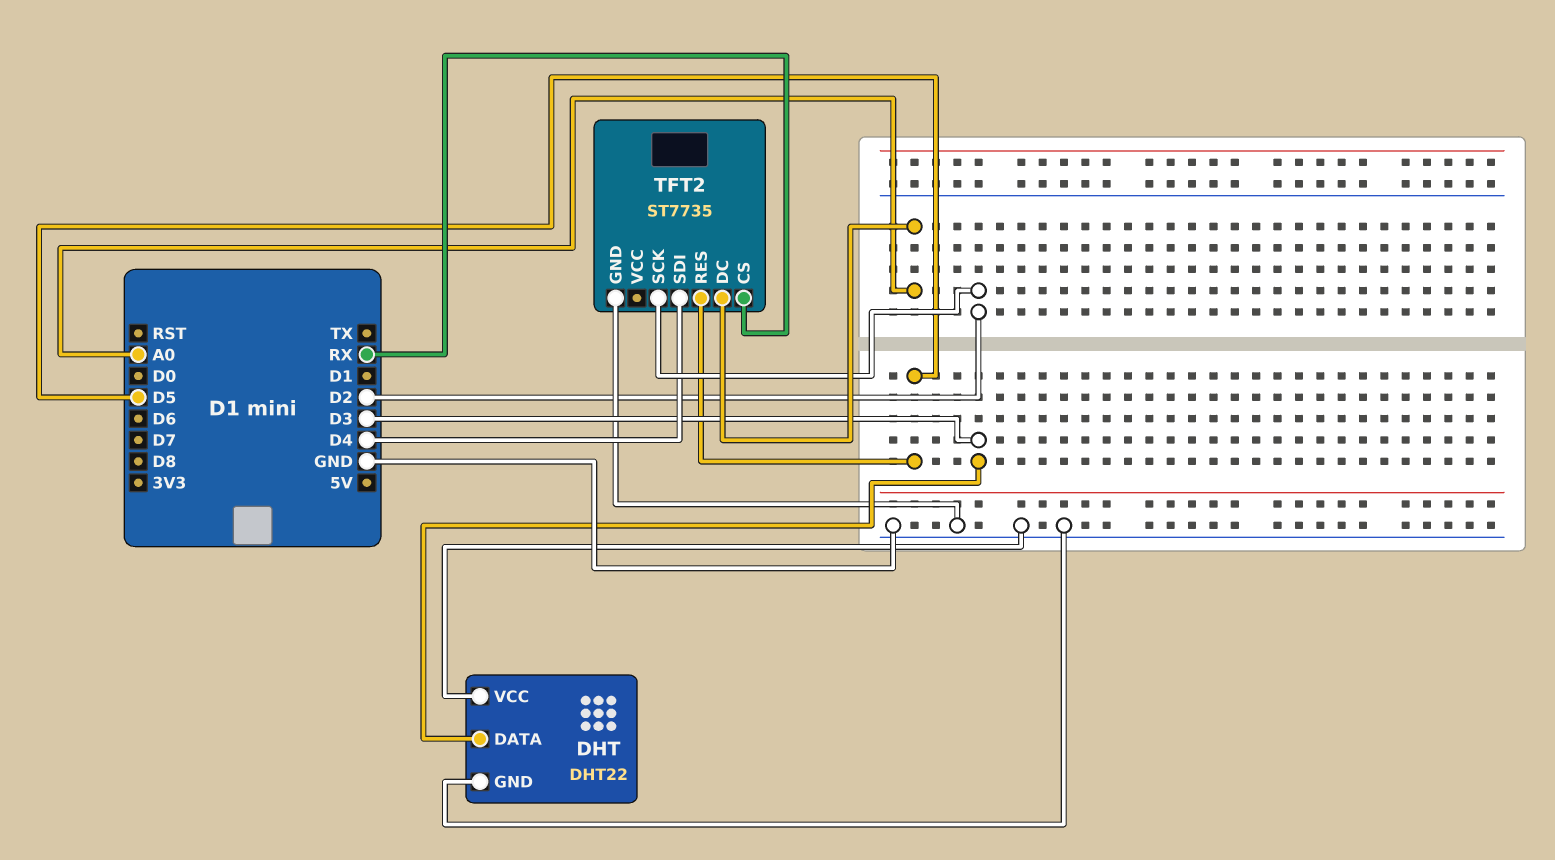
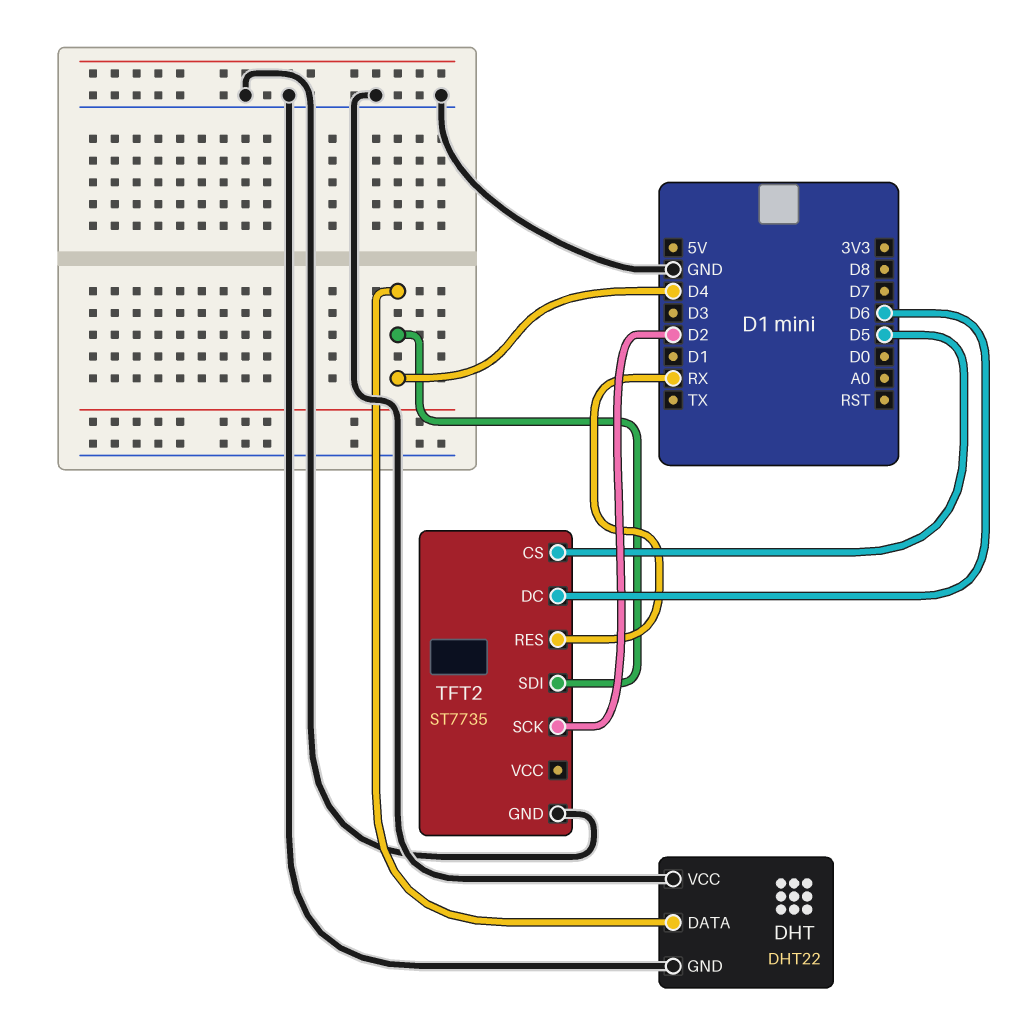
DHT pin DATA: D3 -> D4
TFT2 pin CS: RX -> D5
TFT2 pin DC: A0 -> D6
TFT2 pin RES: D5 -> RX

